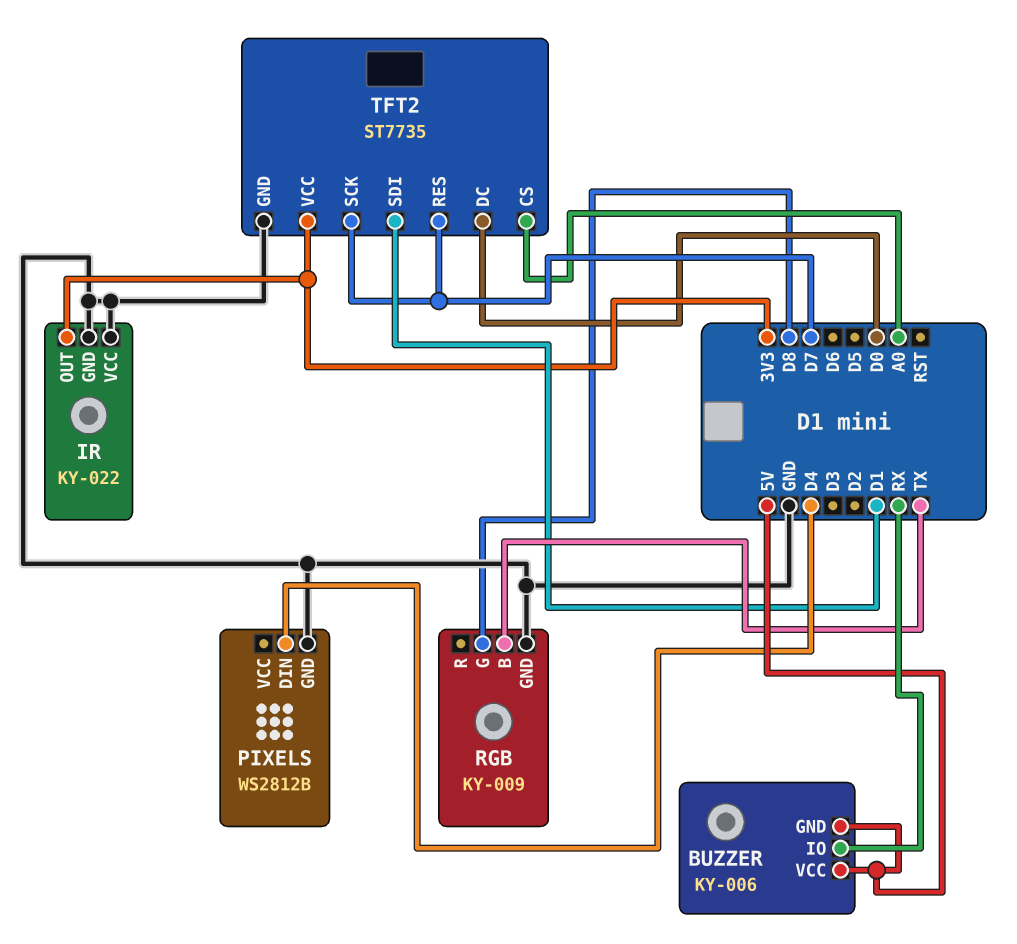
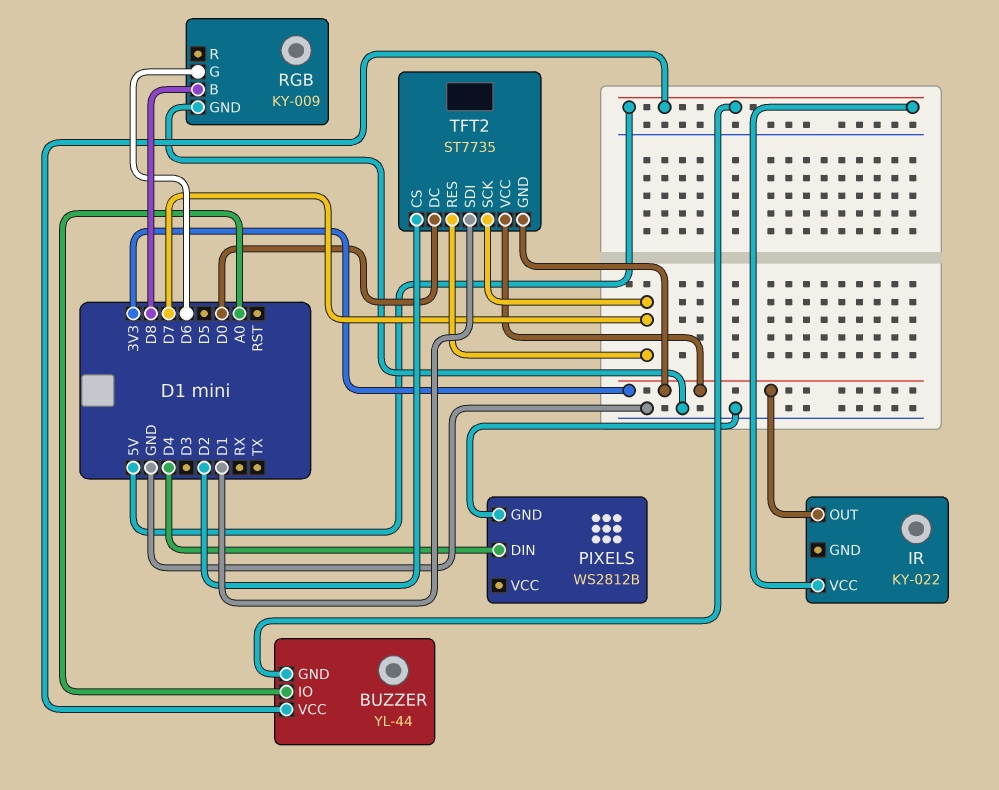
BUZZER: KY-006 -> YL-44
BUZZER pin IO: RX -> A0
IR pin GND: GND -> none
IR pin VCC: GND -> 5V
RGB pin B: TX -> D8
RGB pin G: D8 -> D6
TFT2 pin CS: A0 -> D2
TFT2 pin GND: GND -> 3V3

